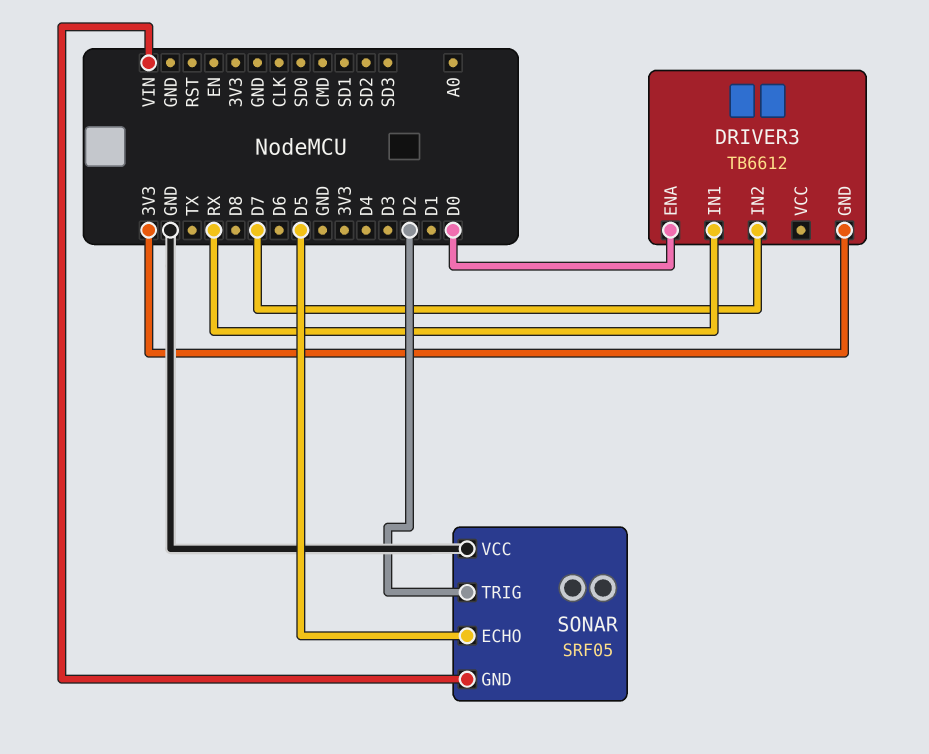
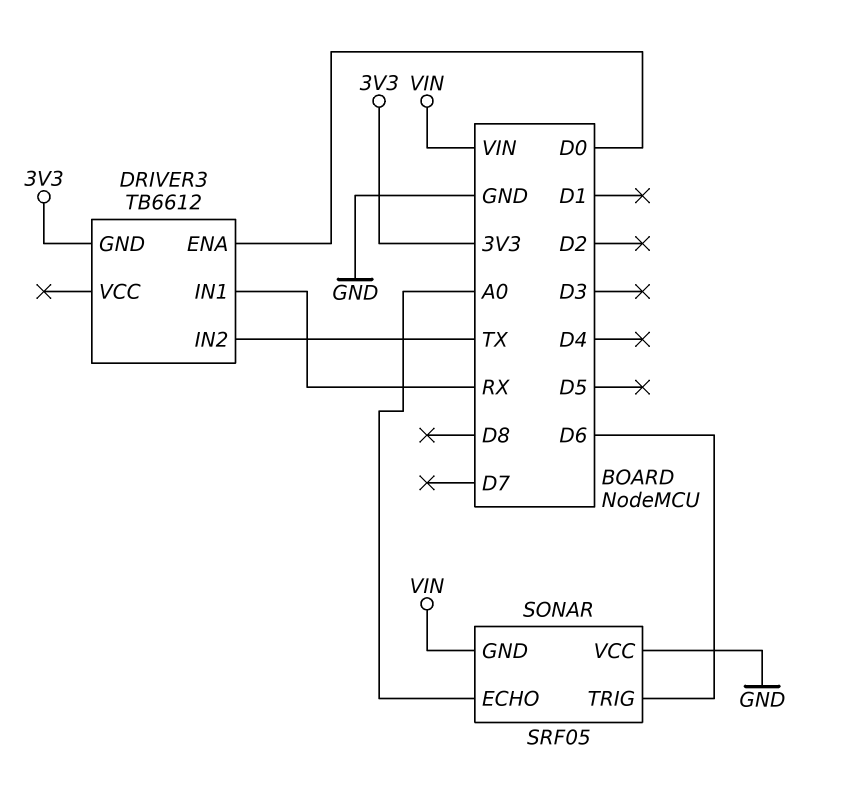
DRIVER3 pin IN2: D7 -> TX
SONAR pin ECHO: D5 -> A0
SONAR pin TRIG: D2 -> D6

